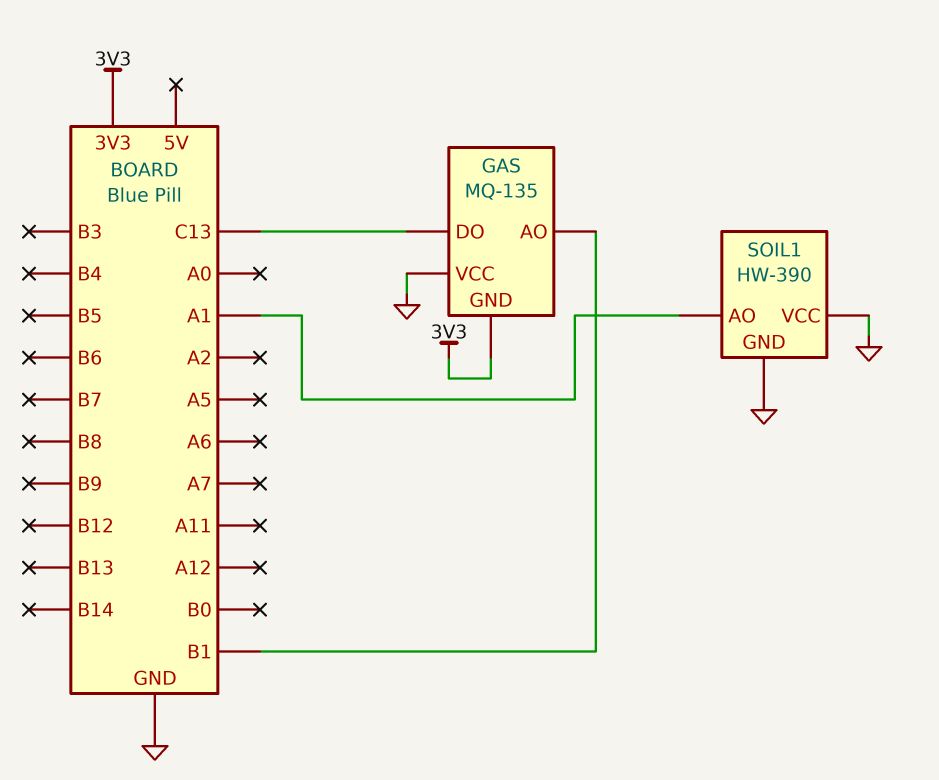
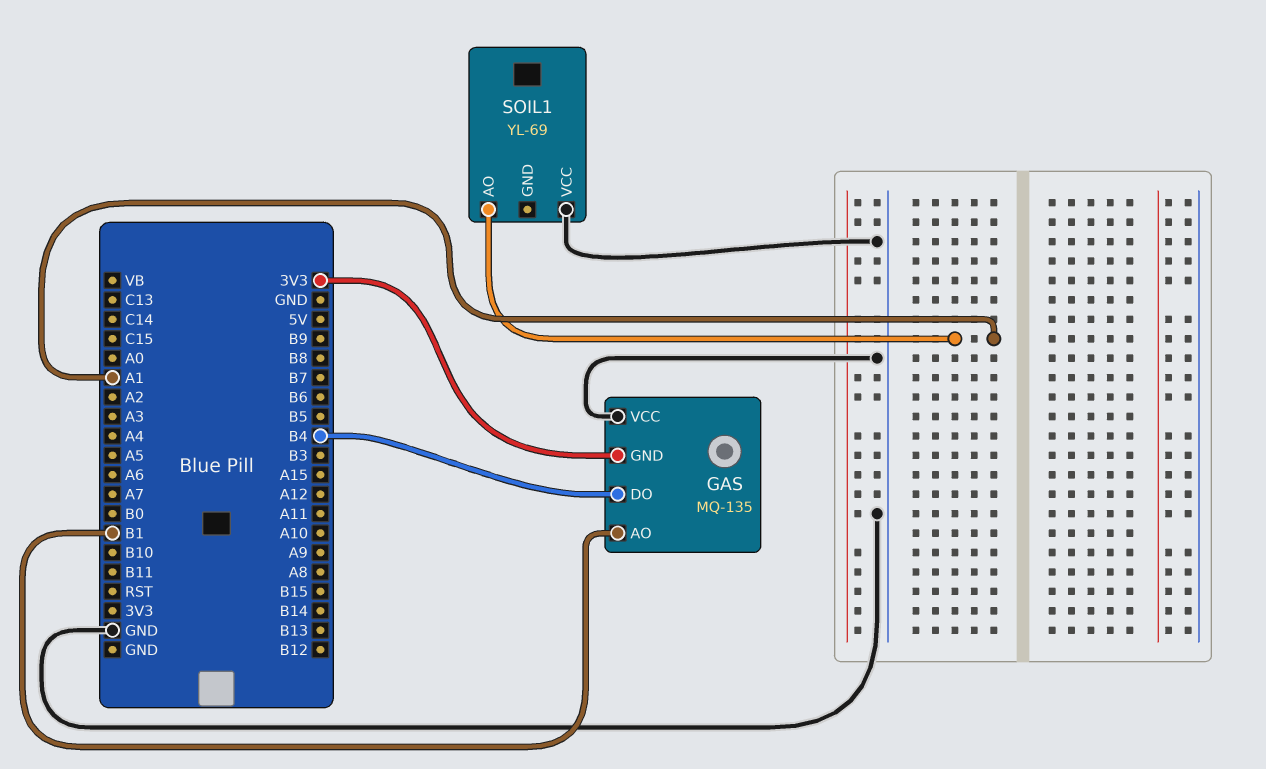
GAS pin DO: C13 -> B4
SOIL1: HW-390 -> YL-69
SOIL1 pin GND: GND -> none

